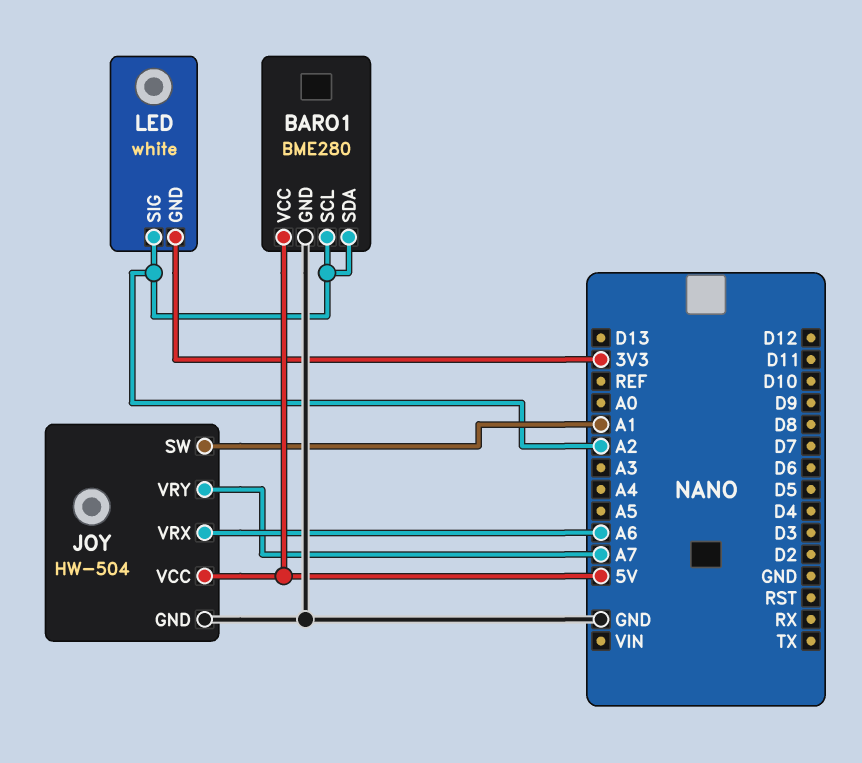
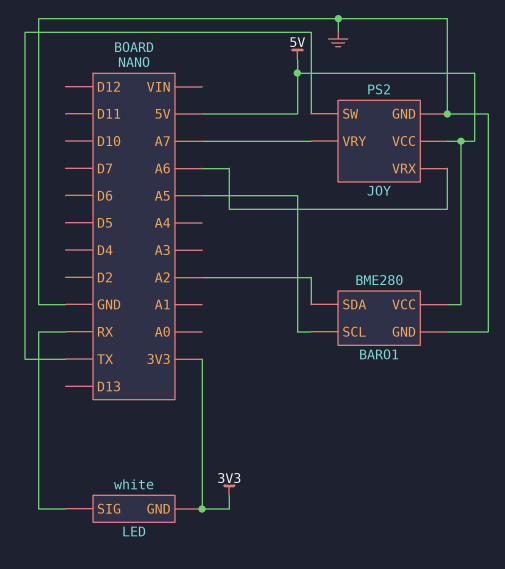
BARO1 pin SCL: A2 -> A5
JOY: HW-504 -> PS2
JOY pin SW: A1 -> TX
LED pin SIG: A2 -> RX

